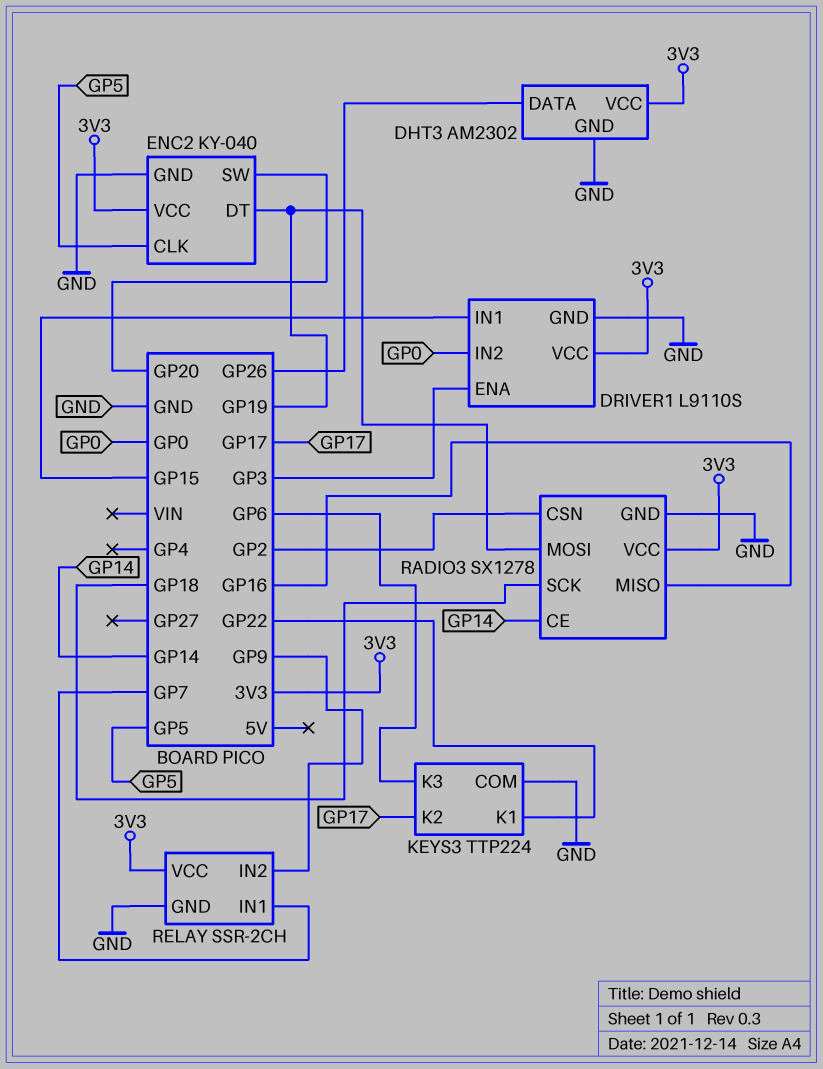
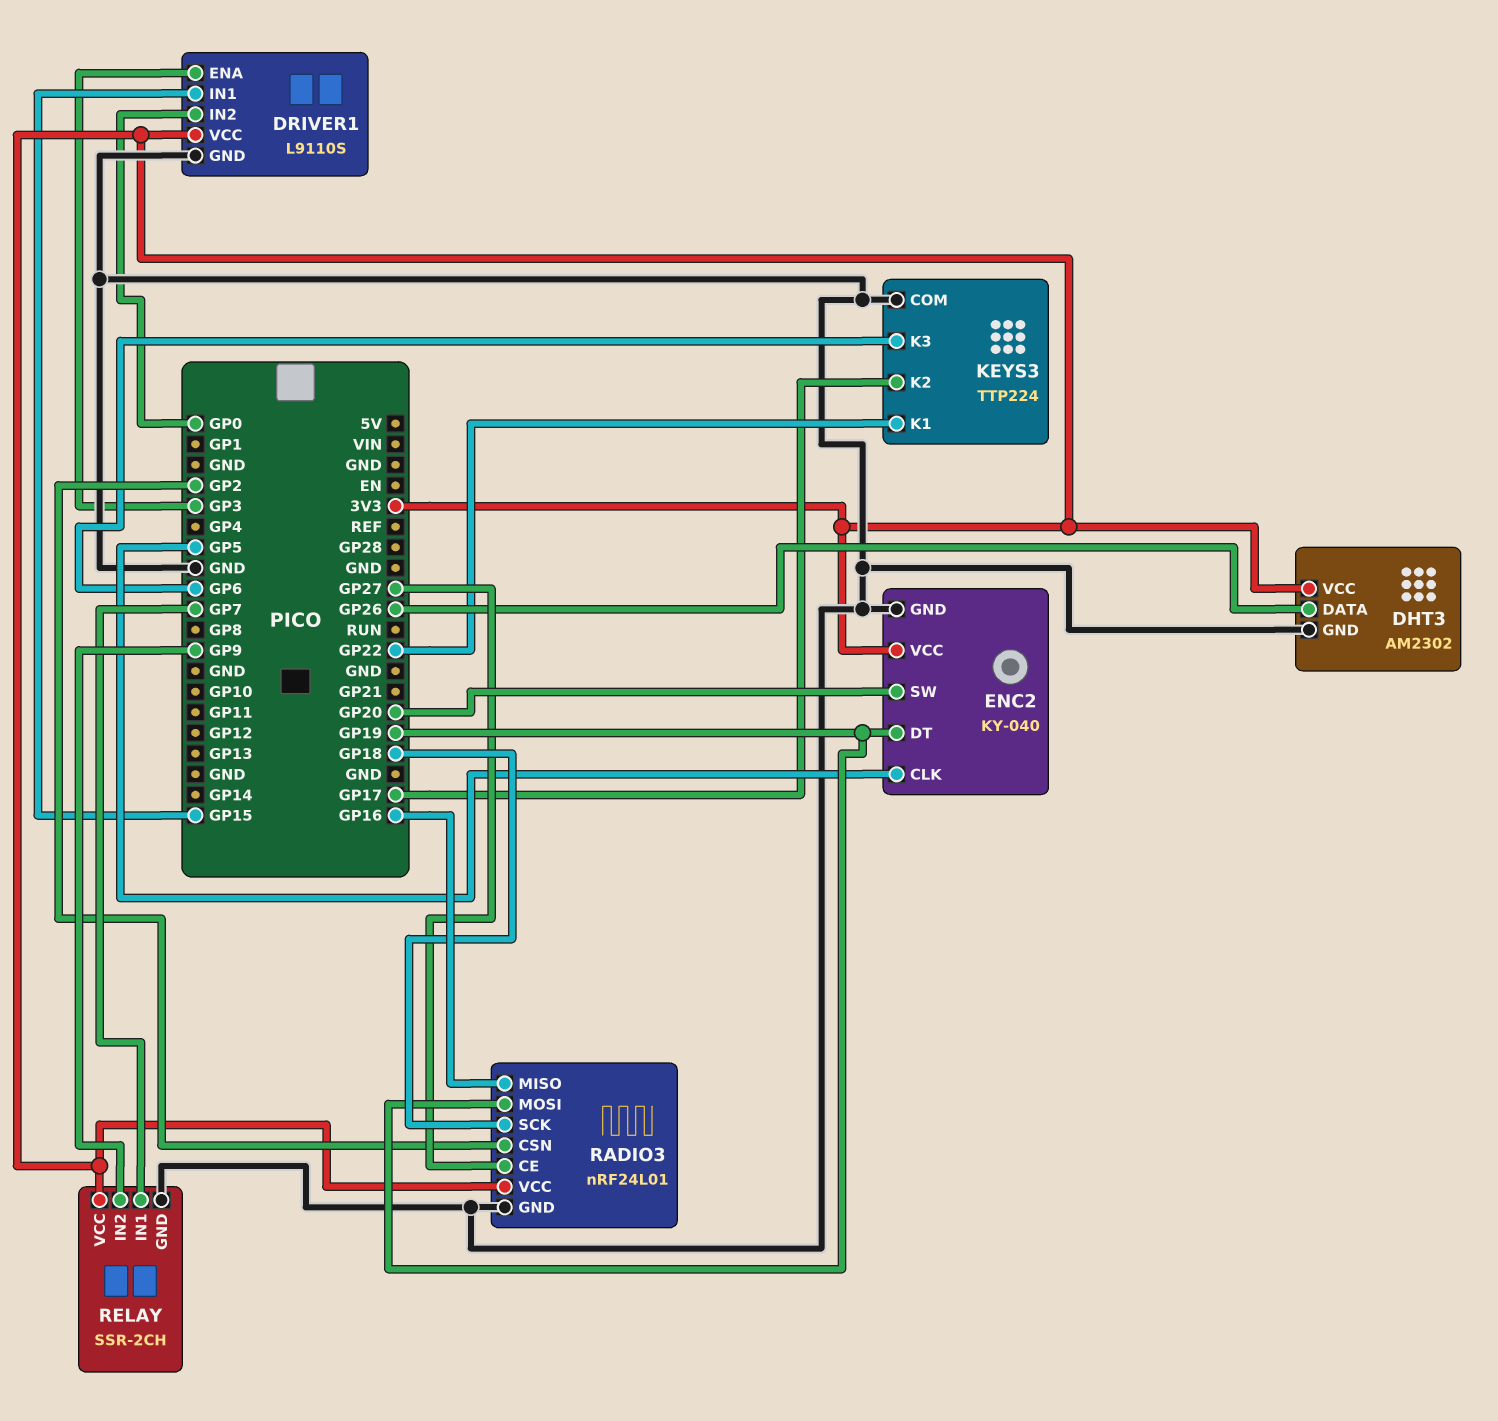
RADIO3: SX1278 -> nRF24L01
RADIO3 pin CE: GP14 -> GP27

